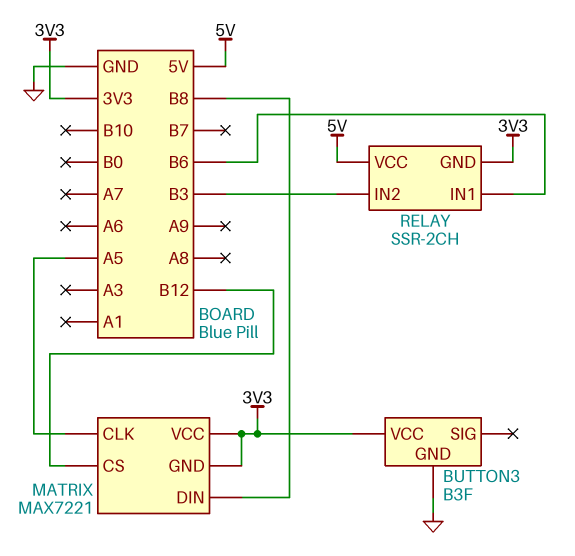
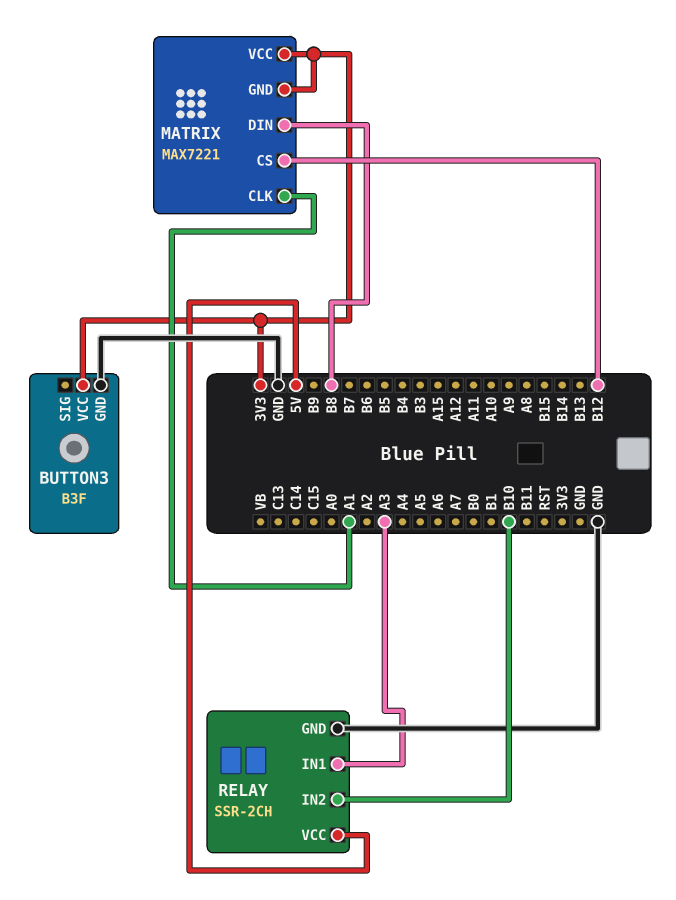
MATRIX pin CLK: A5 -> A1
RELAY pin GND: 3V3 -> GND
RELAY pin IN1: B6 -> A3
RELAY pin IN2: B3 -> B10

